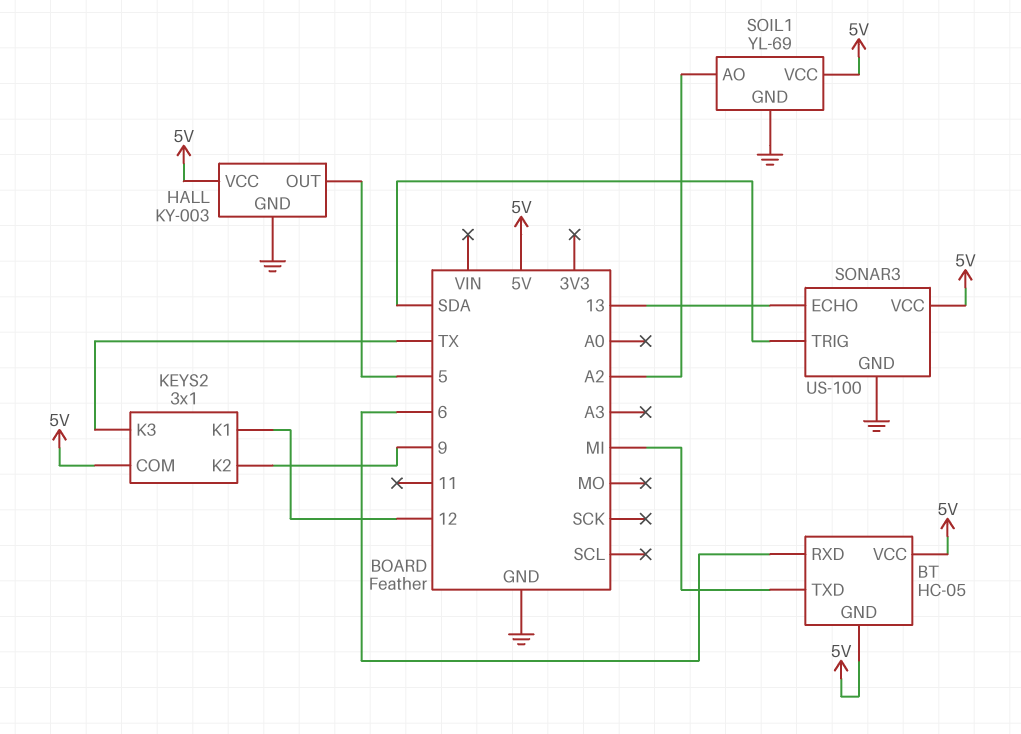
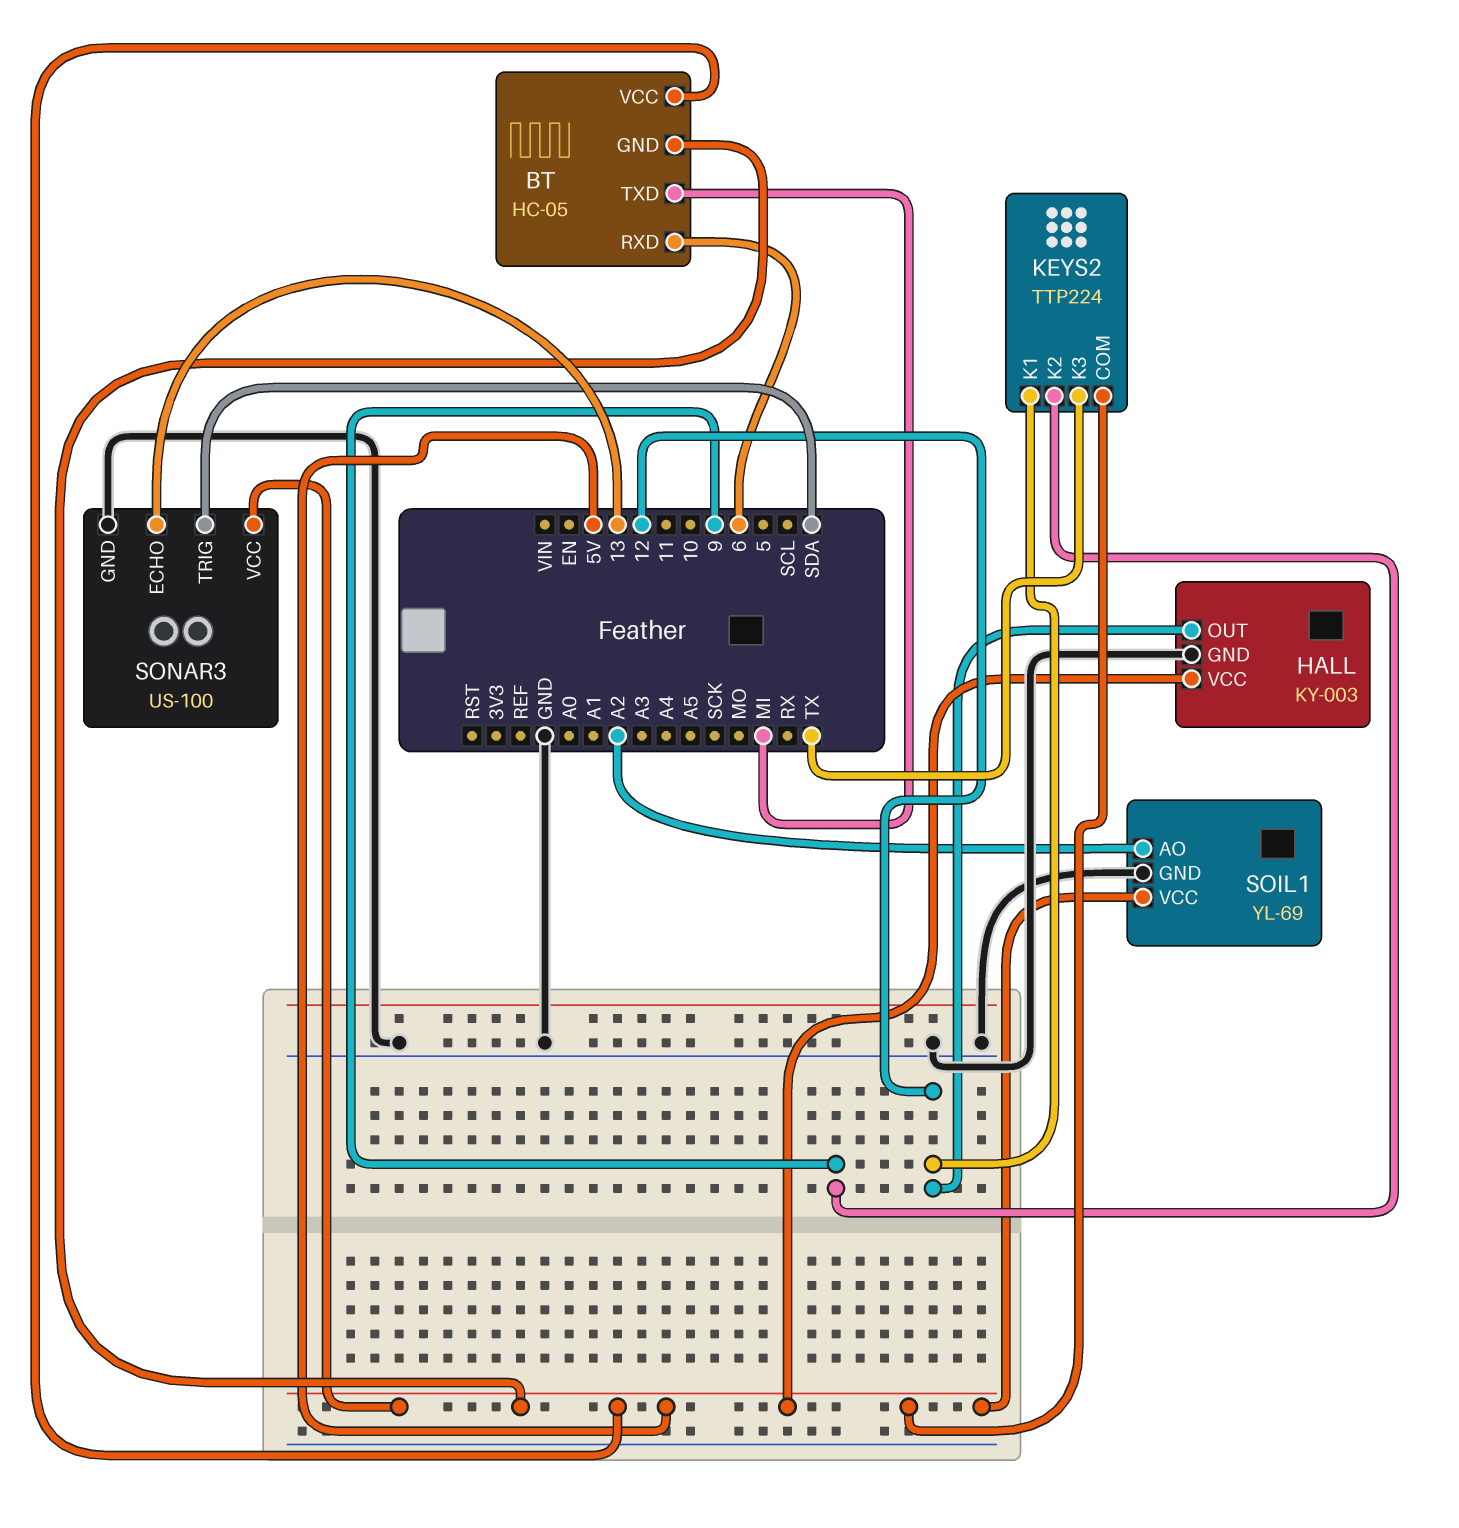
HALL pin OUT: 5 -> 12
KEYS2: 3x1 -> TTP224

